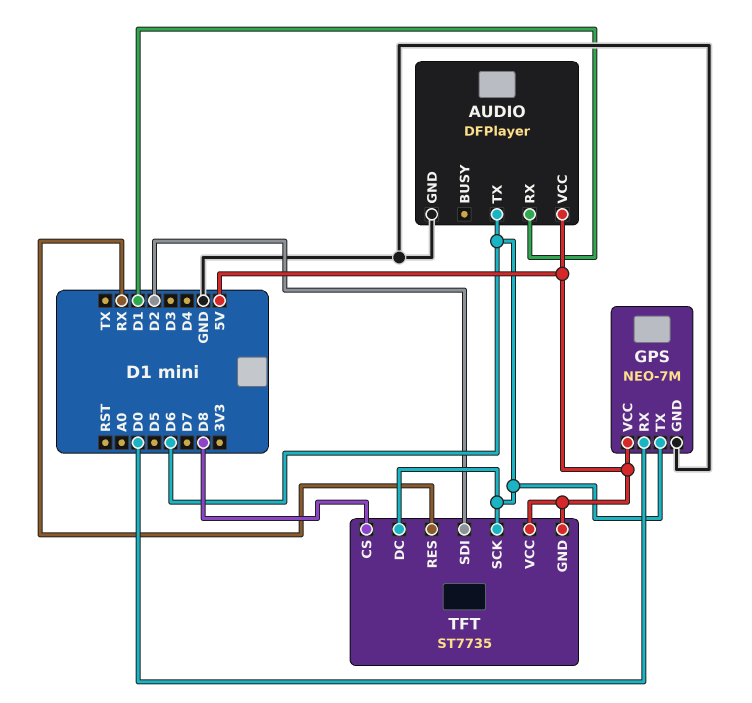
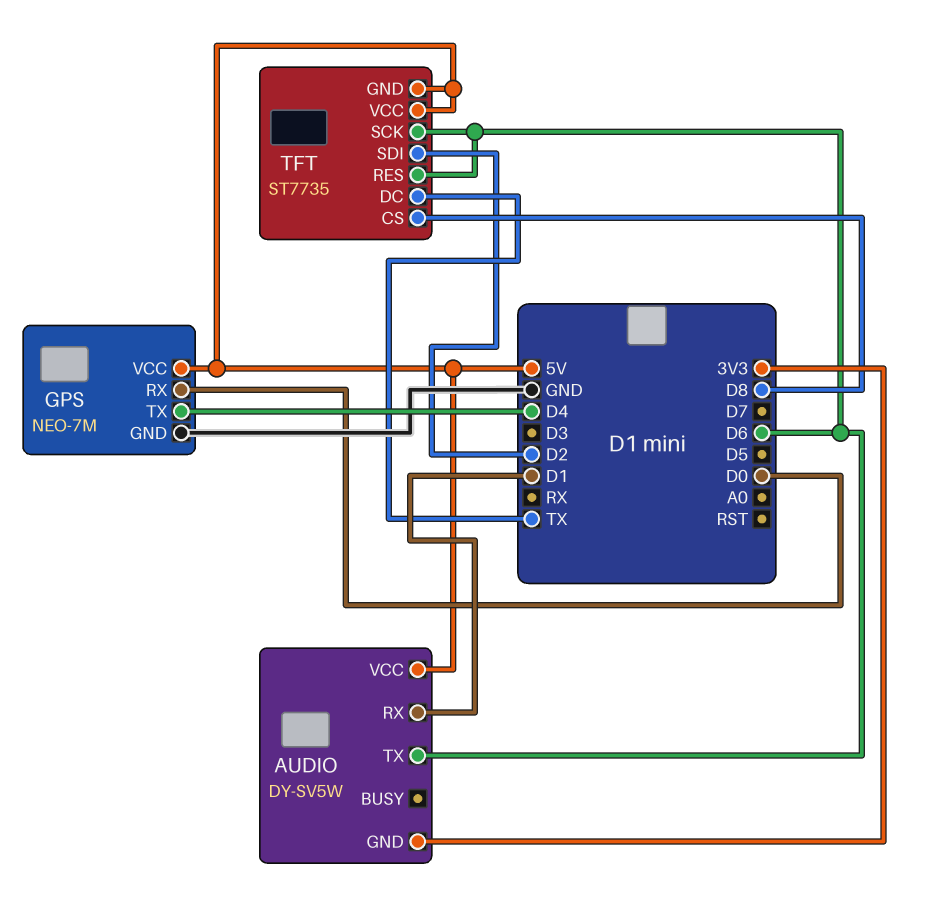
AUDIO: DFPlayer -> DY-SV5W
AUDIO pin GND: GND -> 3V3
GPS pin TX: D6 -> D4
TFT pin DC: D6 -> TX
TFT pin RES: RX -> D6

